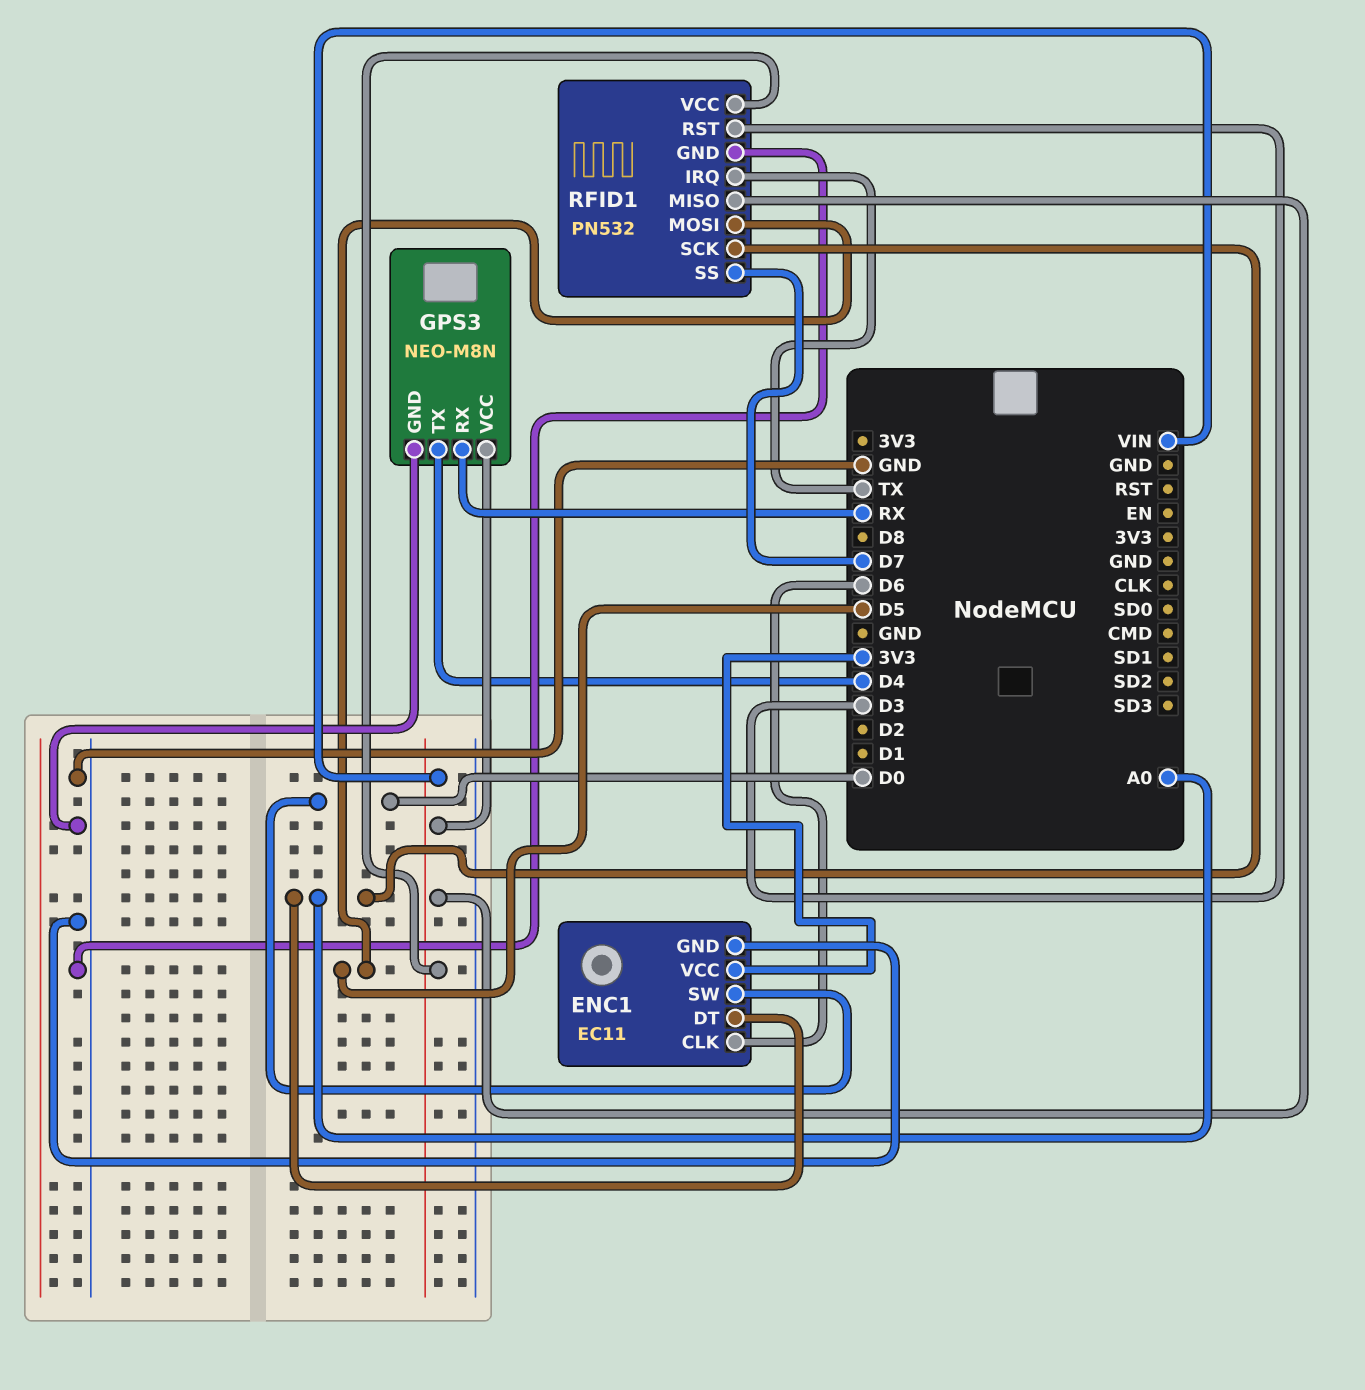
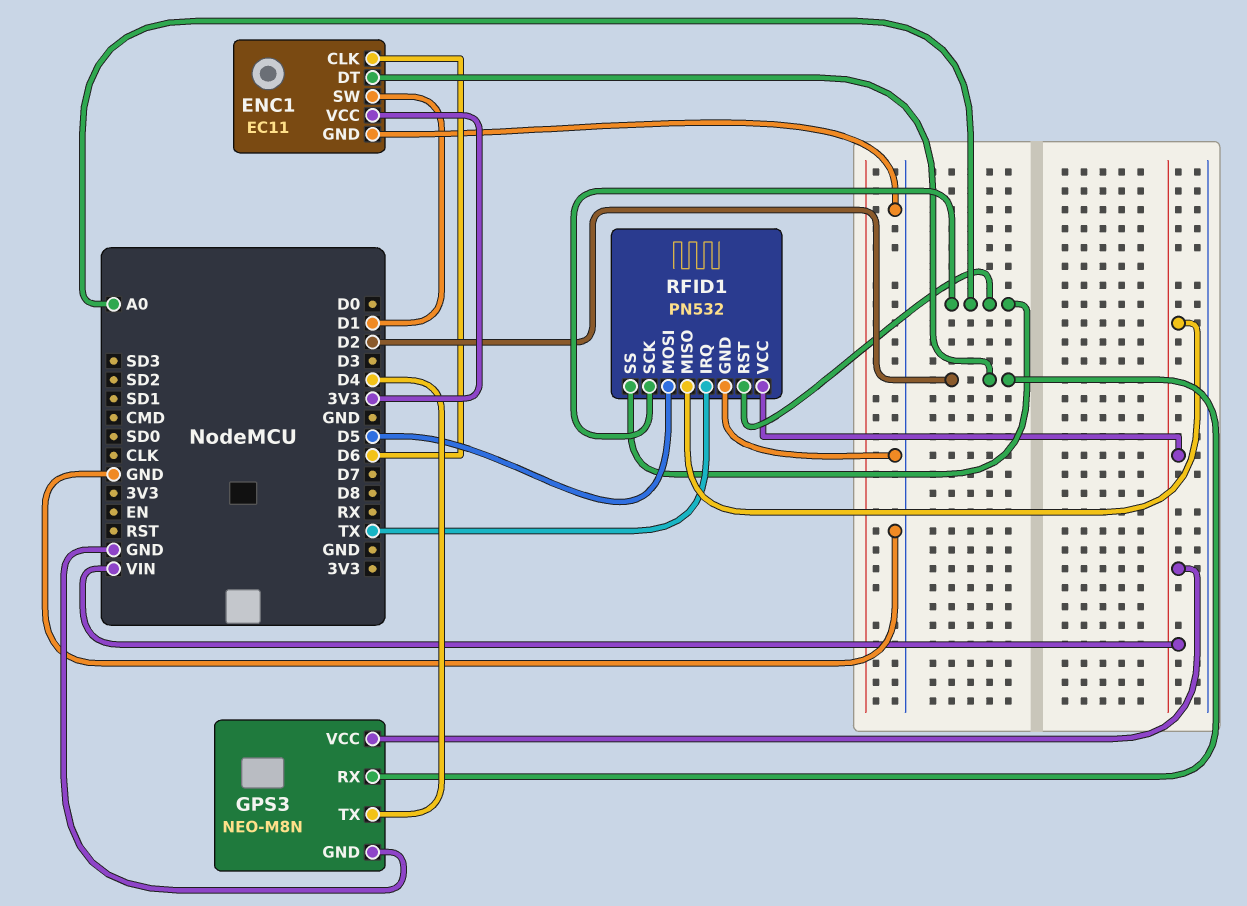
ENC1 pin DT: A0 -> D2
ENC1 pin SW: D0 -> D1
GPS3 pin RX: RX -> D2
RFID1 pin RST: D3 -> A0
RFID1 pin SS: D7 -> A0

